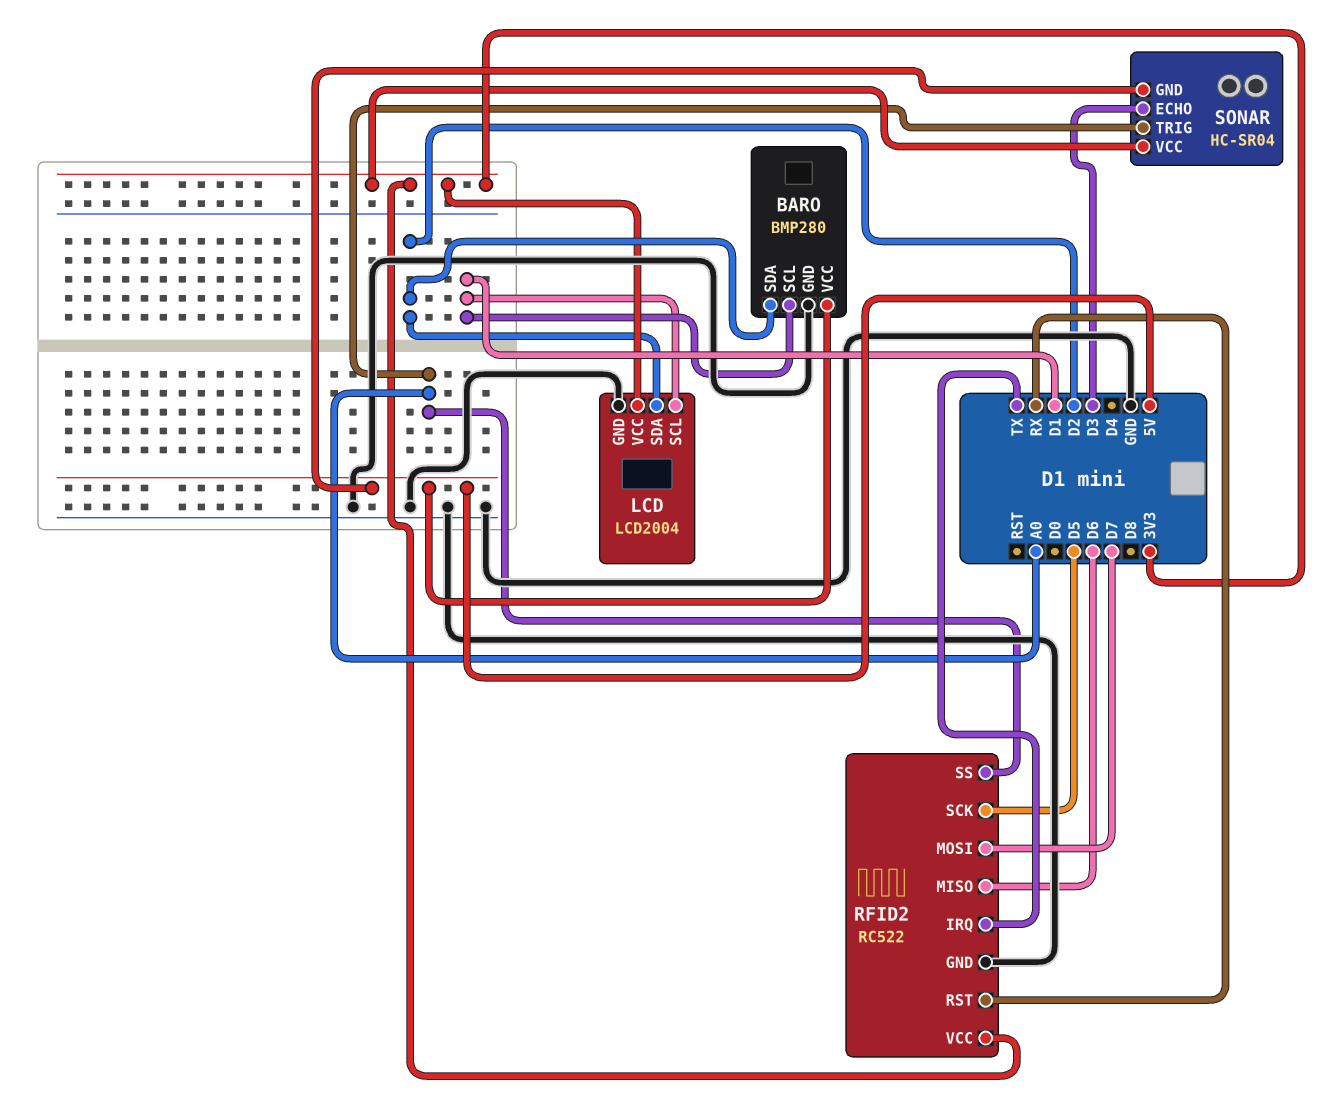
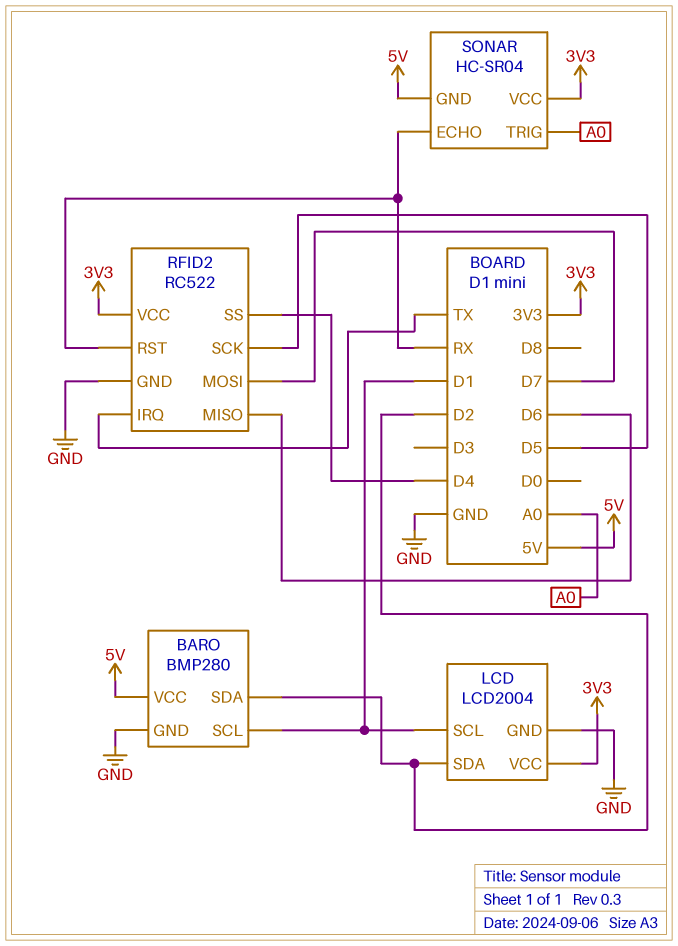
RFID2 pin SS: A0 -> D4
SONAR pin ECHO: D3 -> RX

